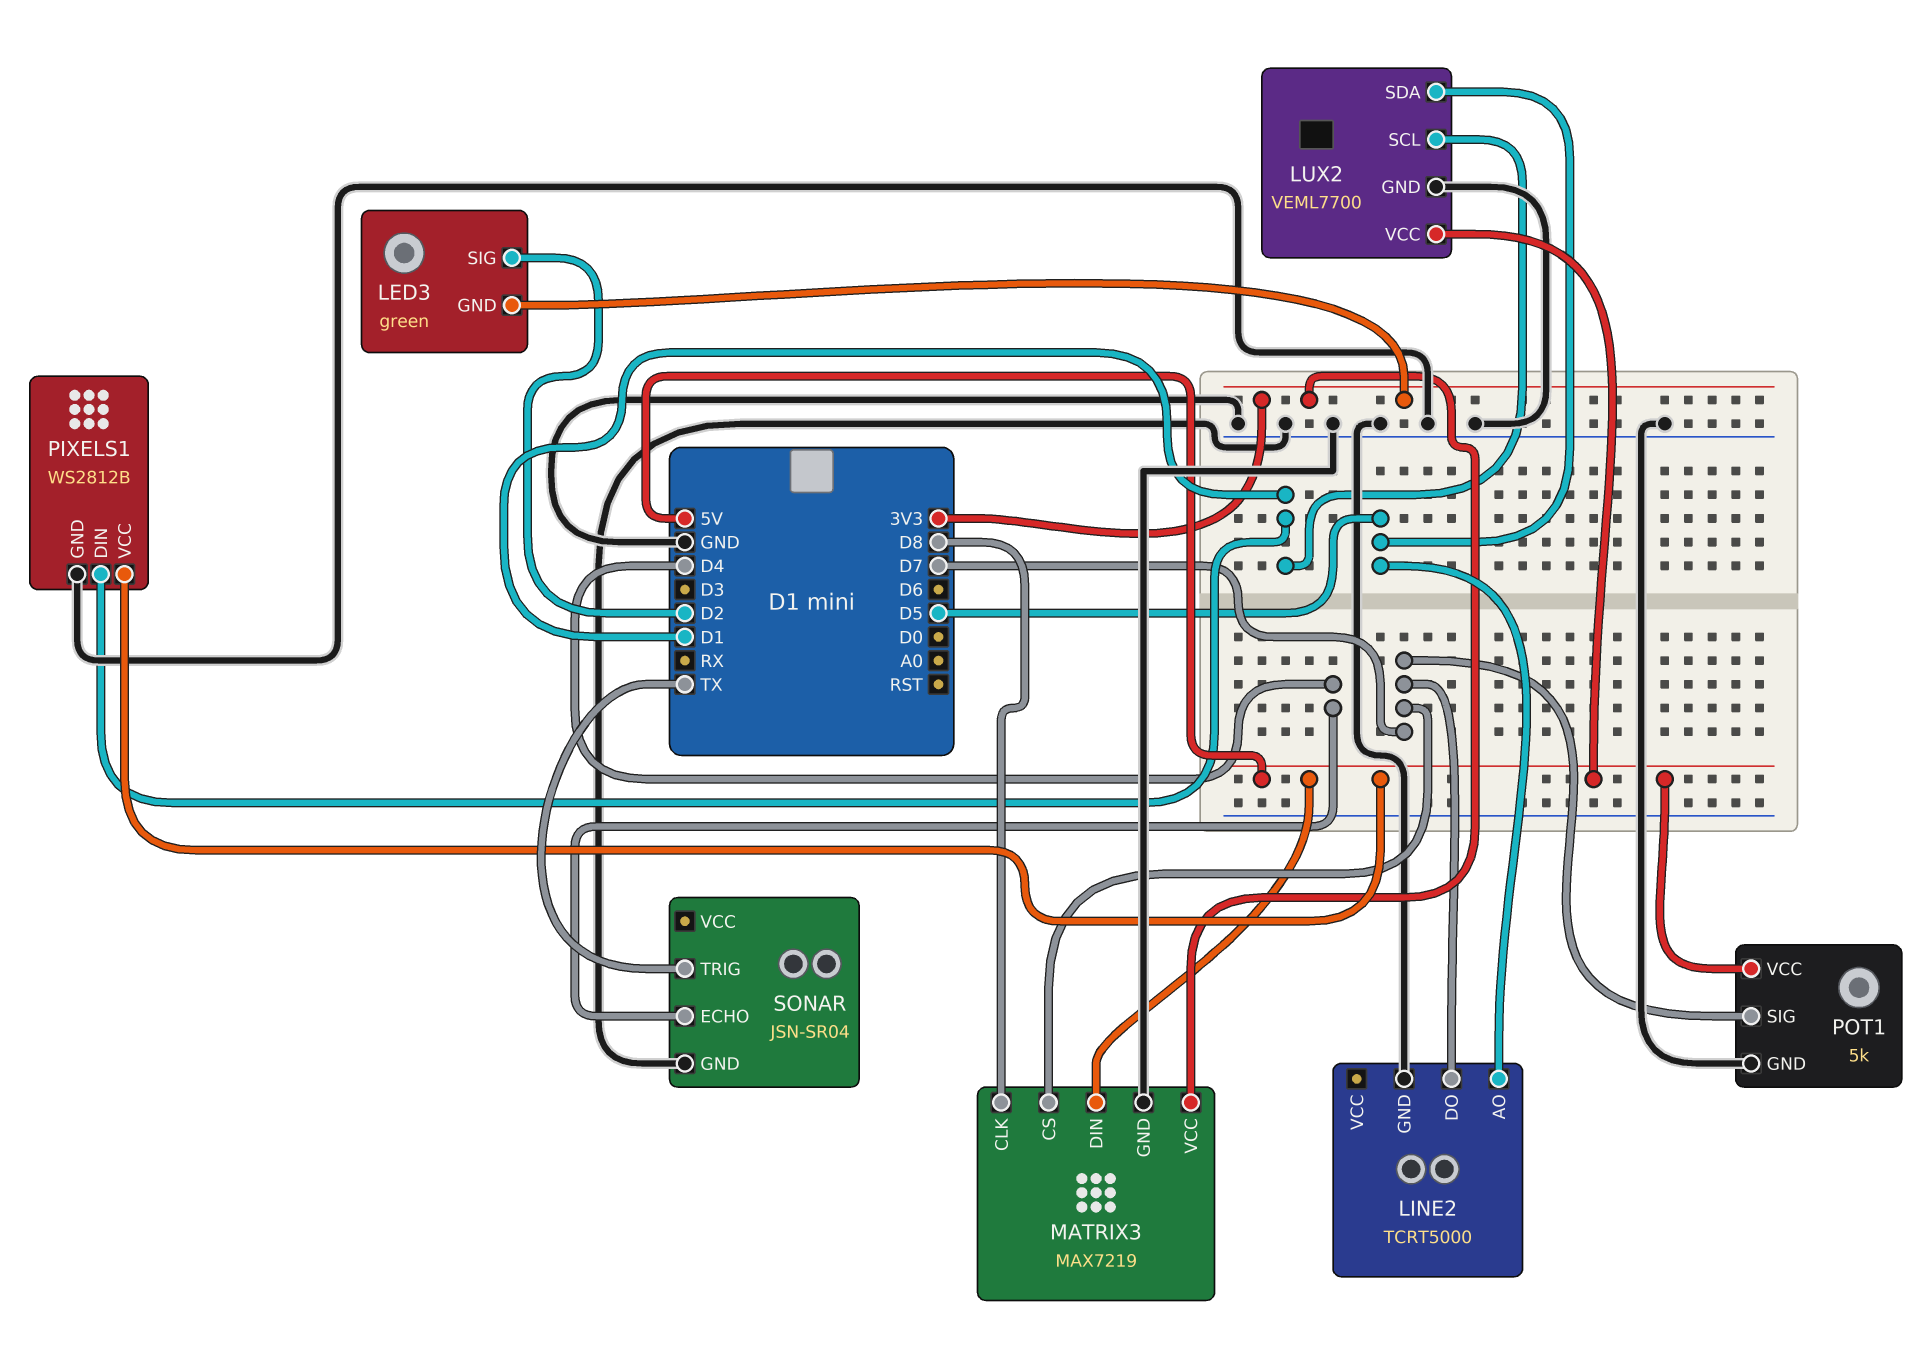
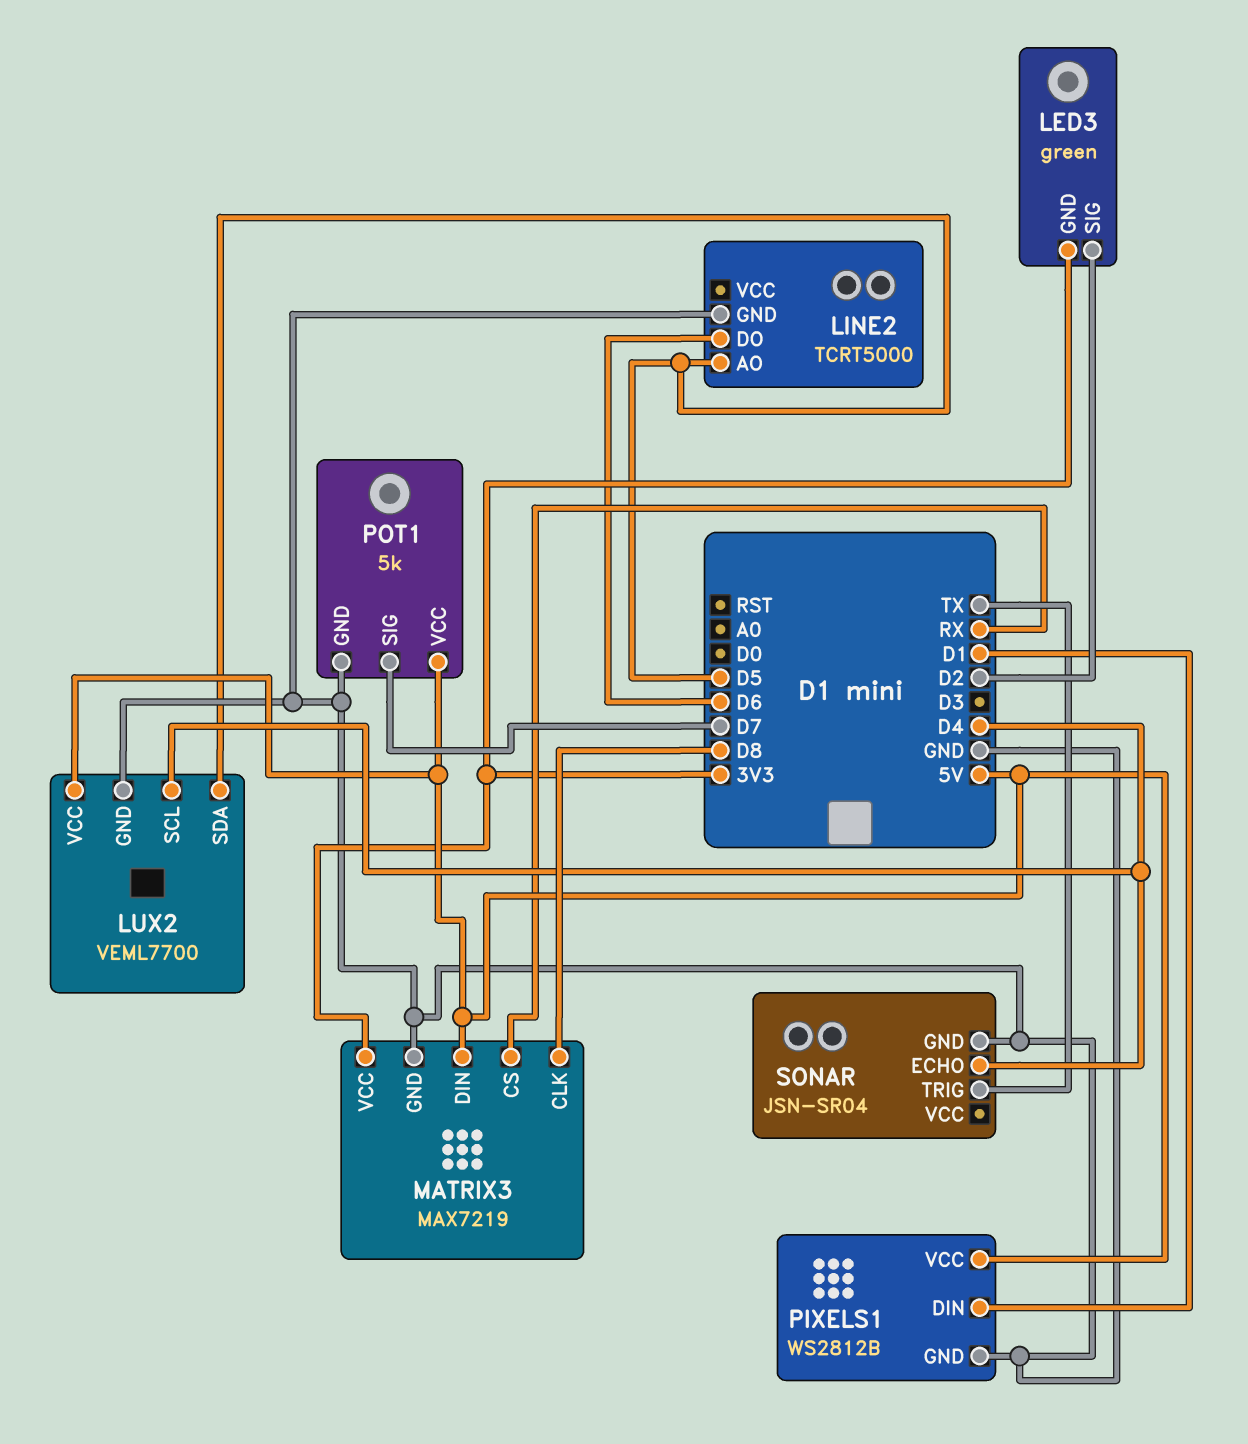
LINE2 pin DO: D7 -> D6
LUX2 pin SCL: D1 -> D4
MATRIX3 pin CS: D7 -> RX

